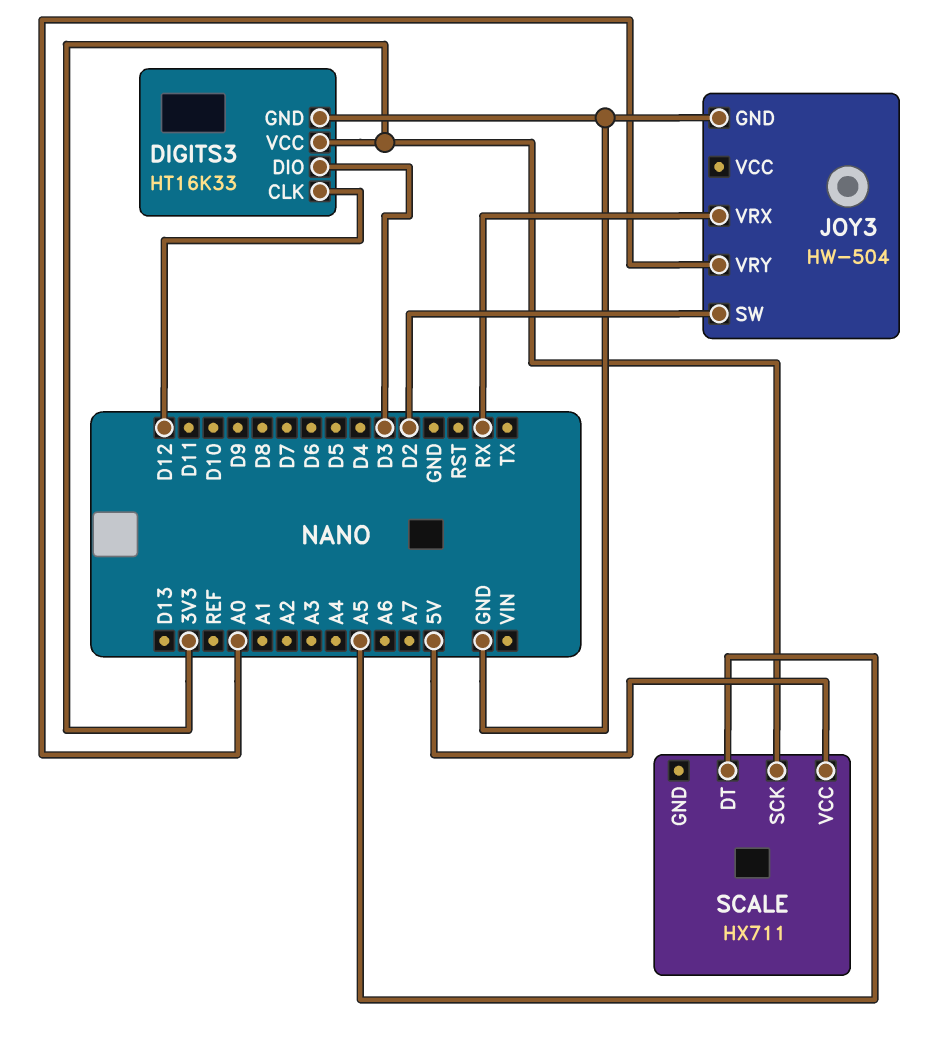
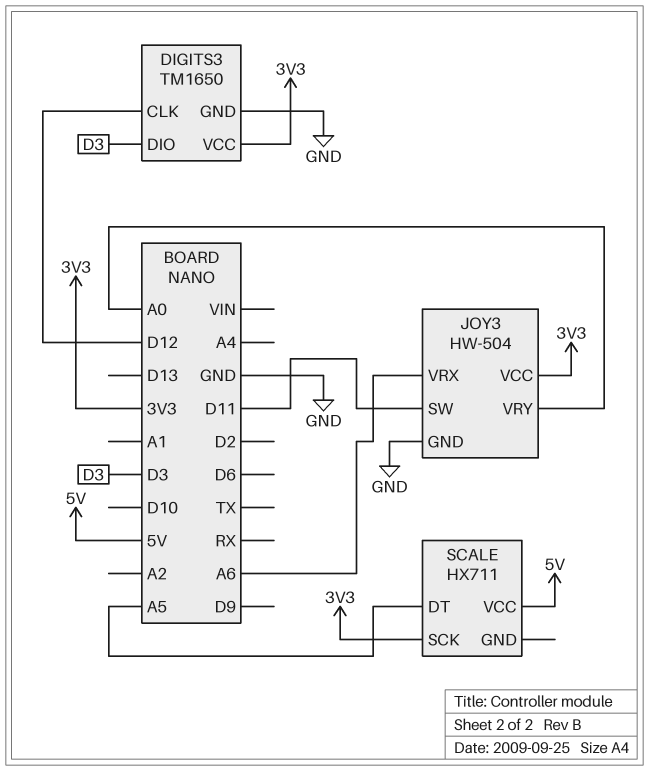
DIGITS3: HT16K33 -> TM1650
JOY3 pin SW: D2 -> D11
JOY3 pin VCC: none -> 3V3
JOY3 pin VRX: RX -> A6

